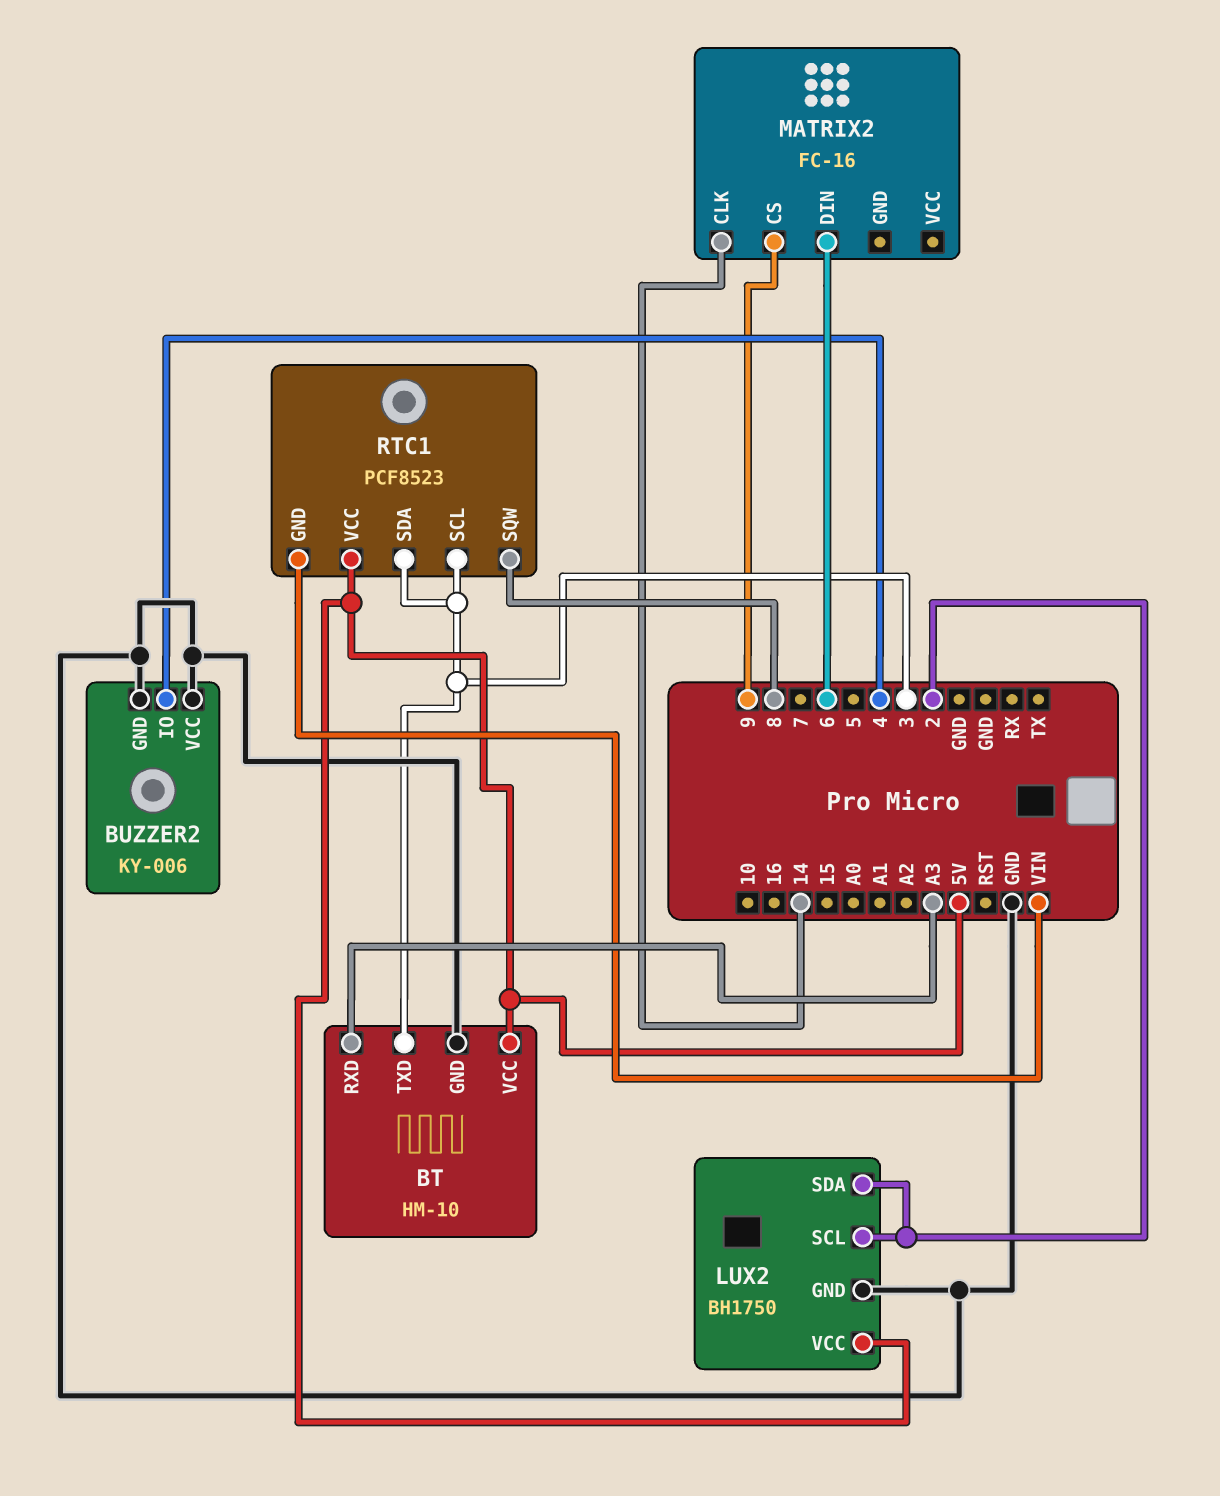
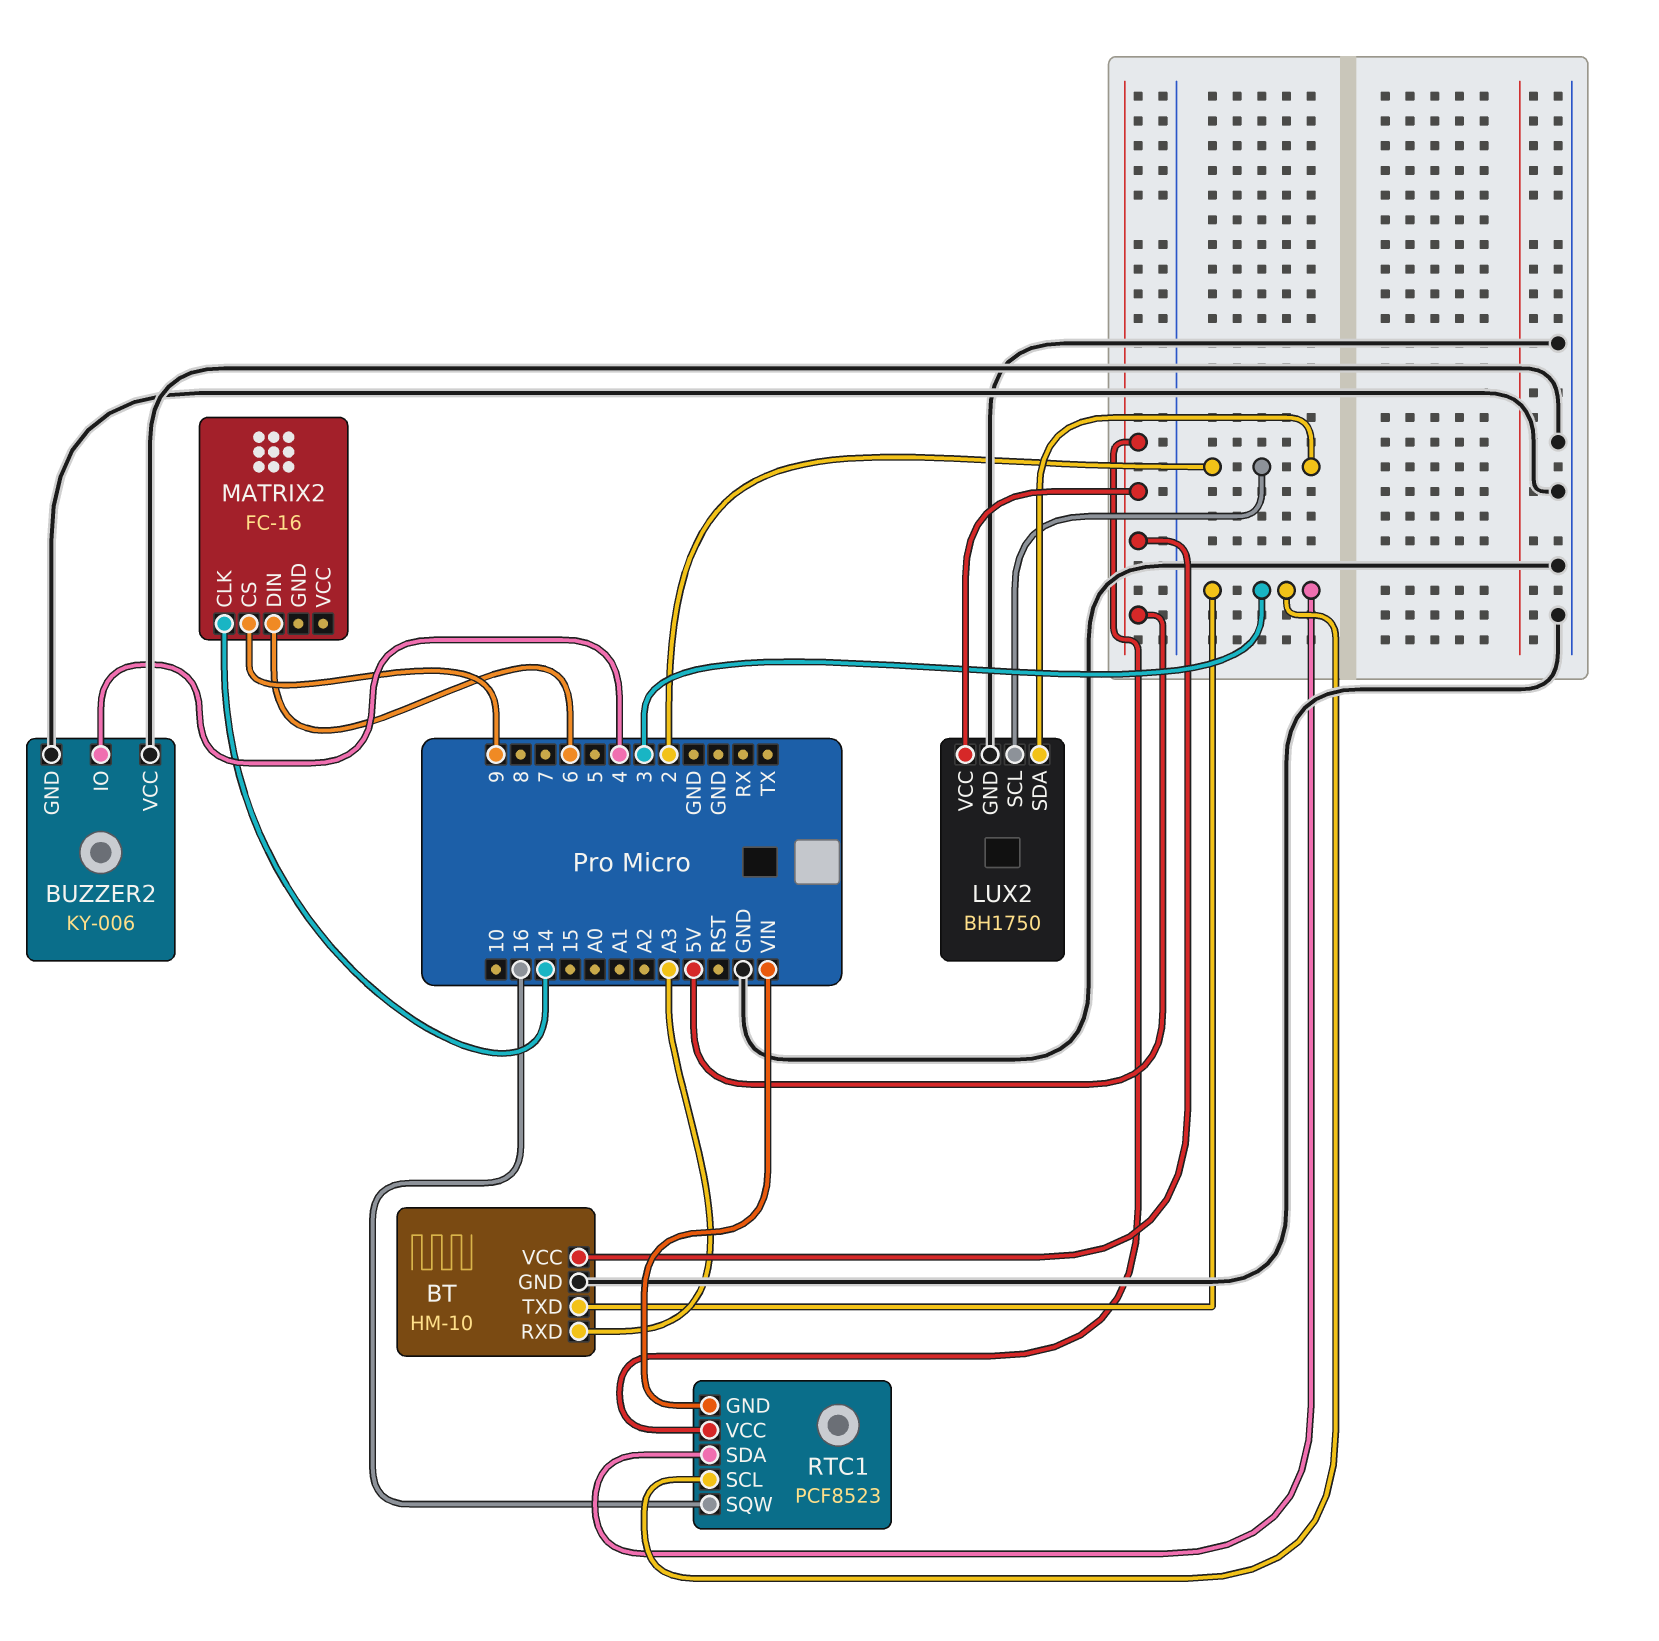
RTC1 pin SQW: 8 -> 16

